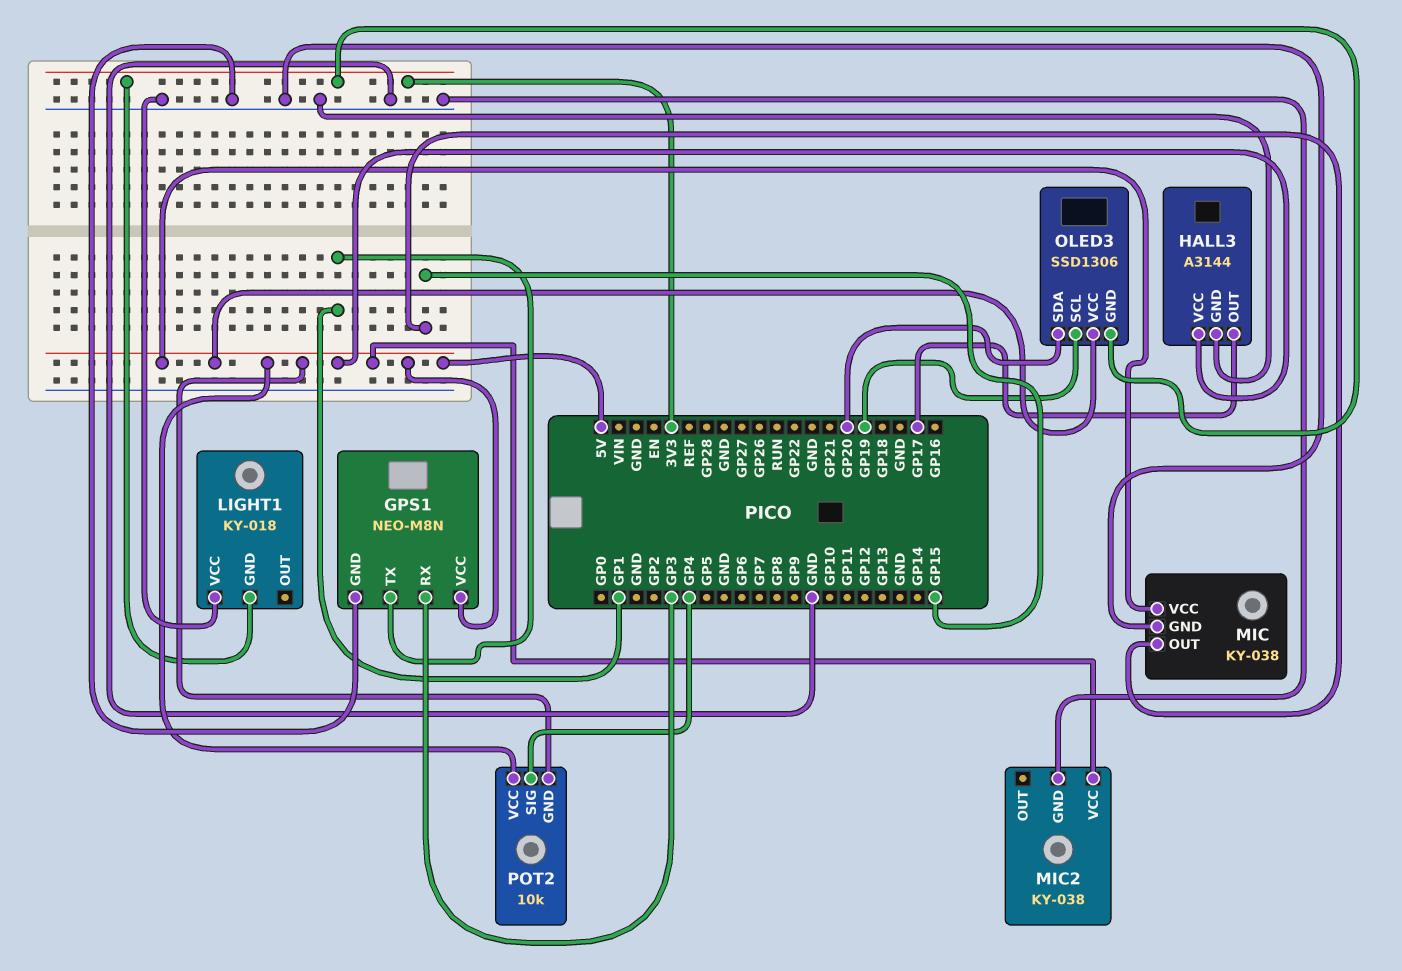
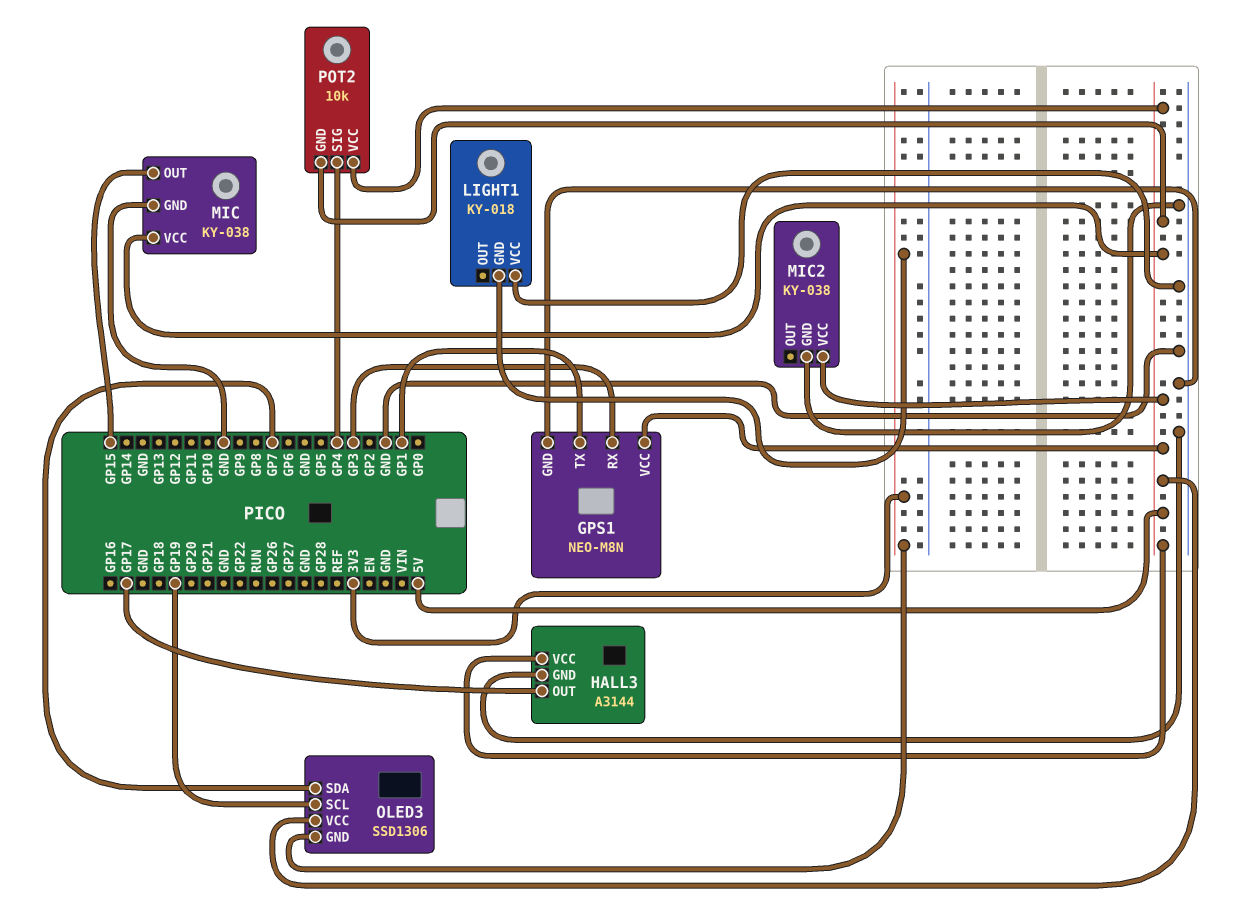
OLED3 pin SDA: GP20 -> GP7

